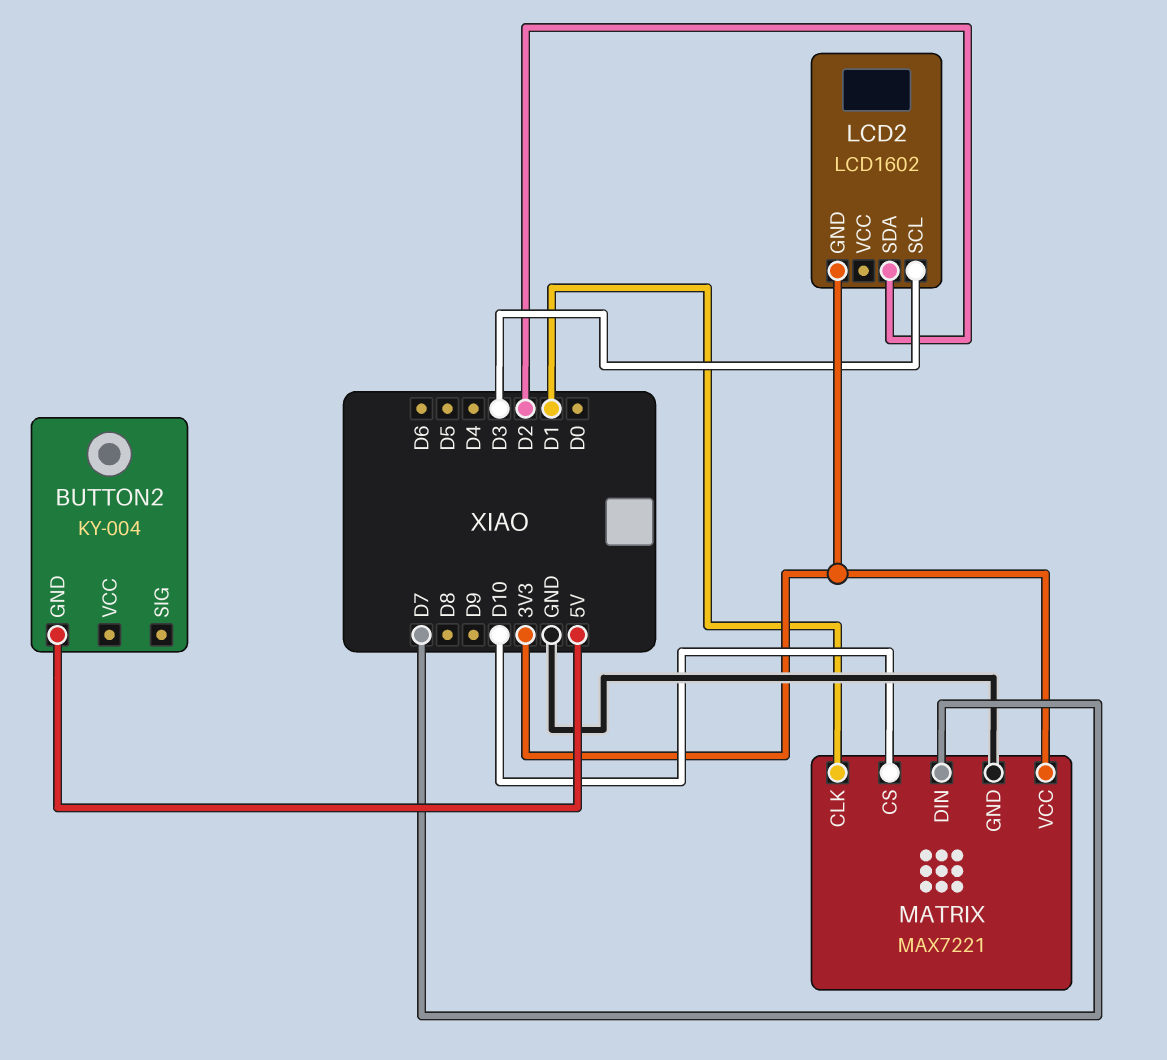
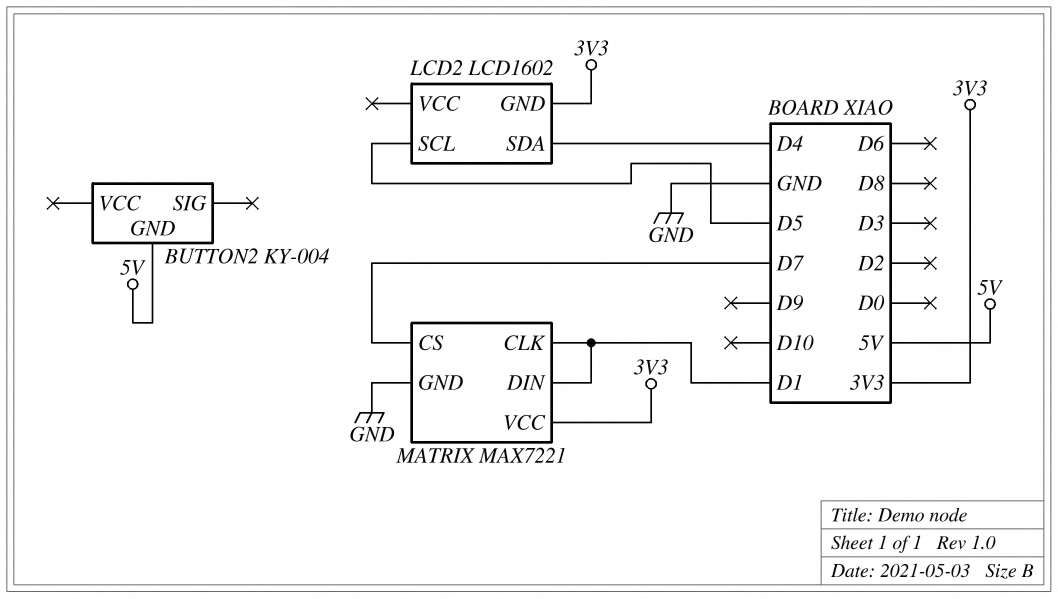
LCD2 pin SCL: D3 -> D5
LCD2 pin SDA: D2 -> D4
MATRIX pin CS: D10 -> D7
MATRIX pin DIN: D7 -> D1

